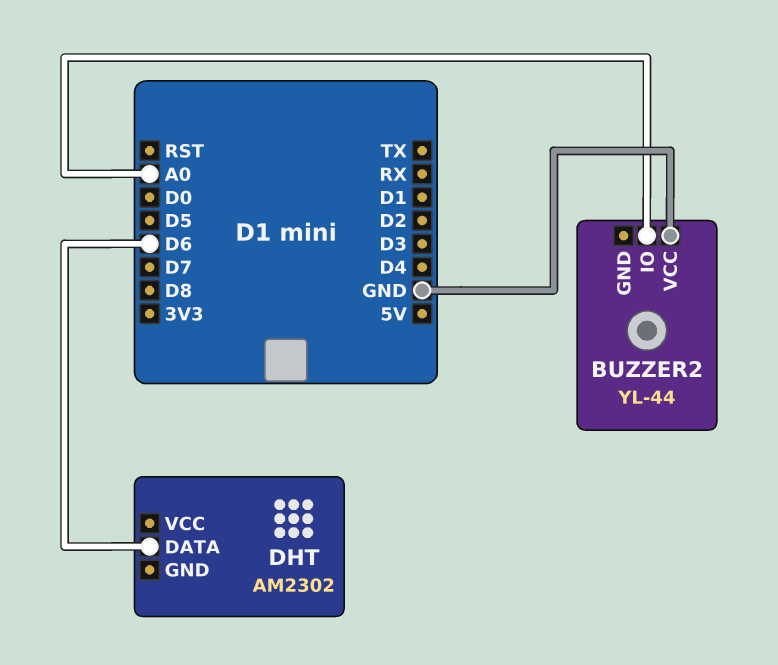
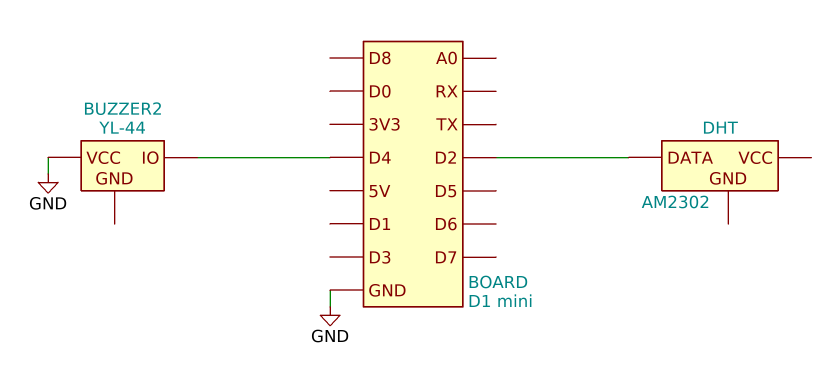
BUZZER2 pin IO: A0 -> D4
DHT pin DATA: D6 -> D2

